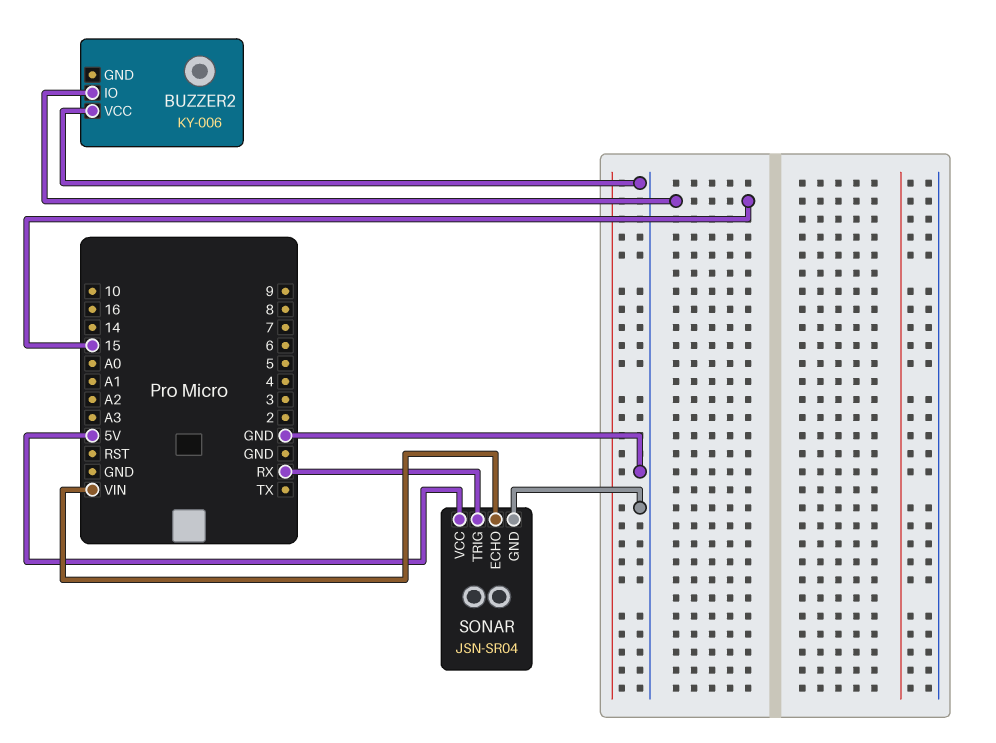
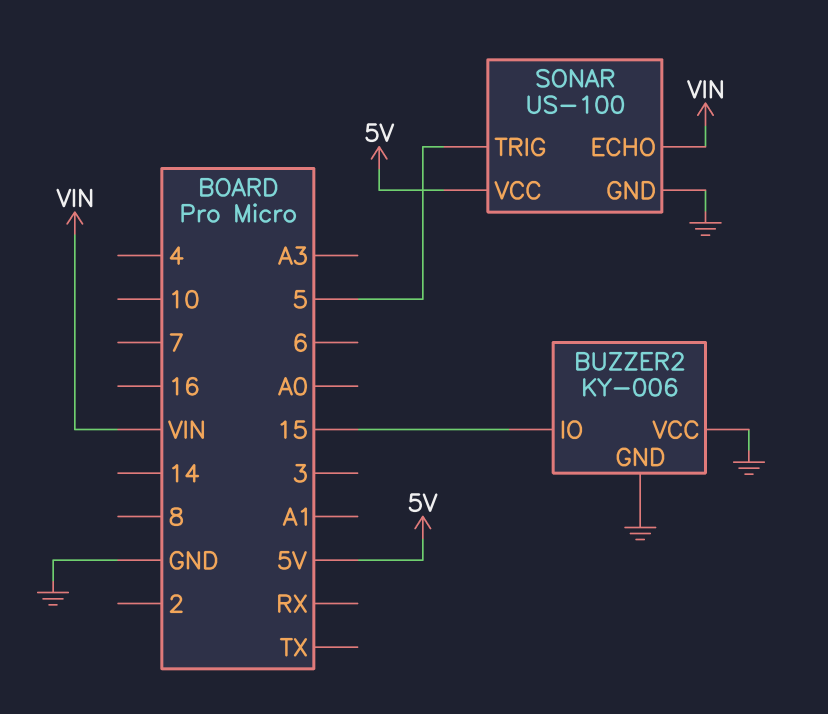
BUZZER2 pin GND: none -> GND
SONAR: JSN-SR04 -> US-100
SONAR pin TRIG: RX -> 5

